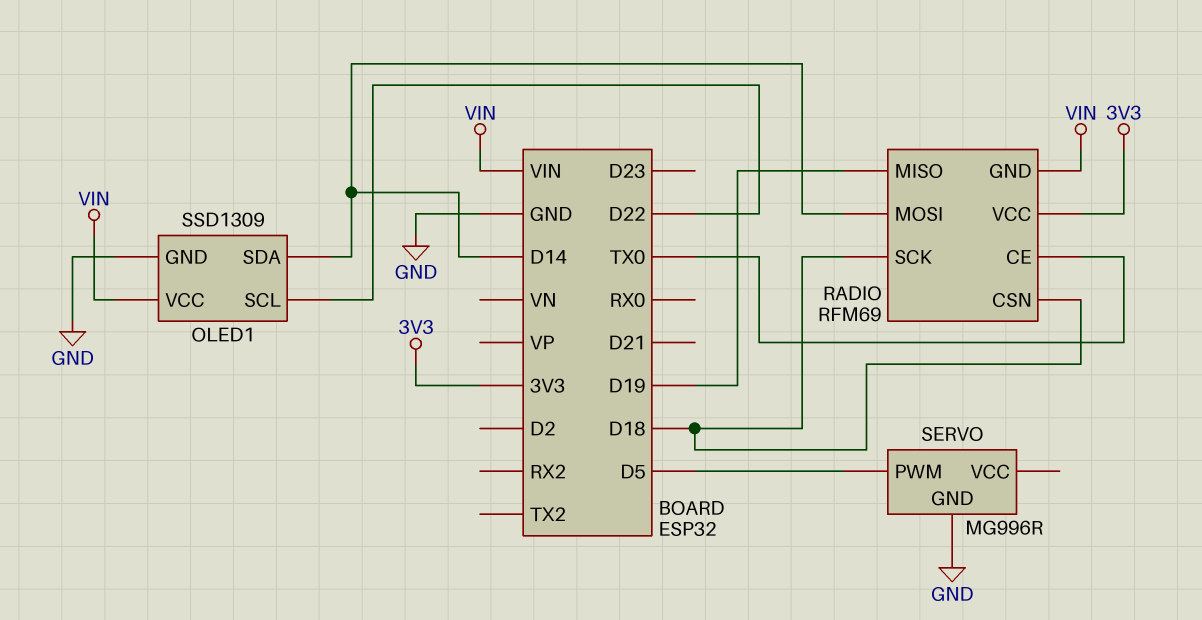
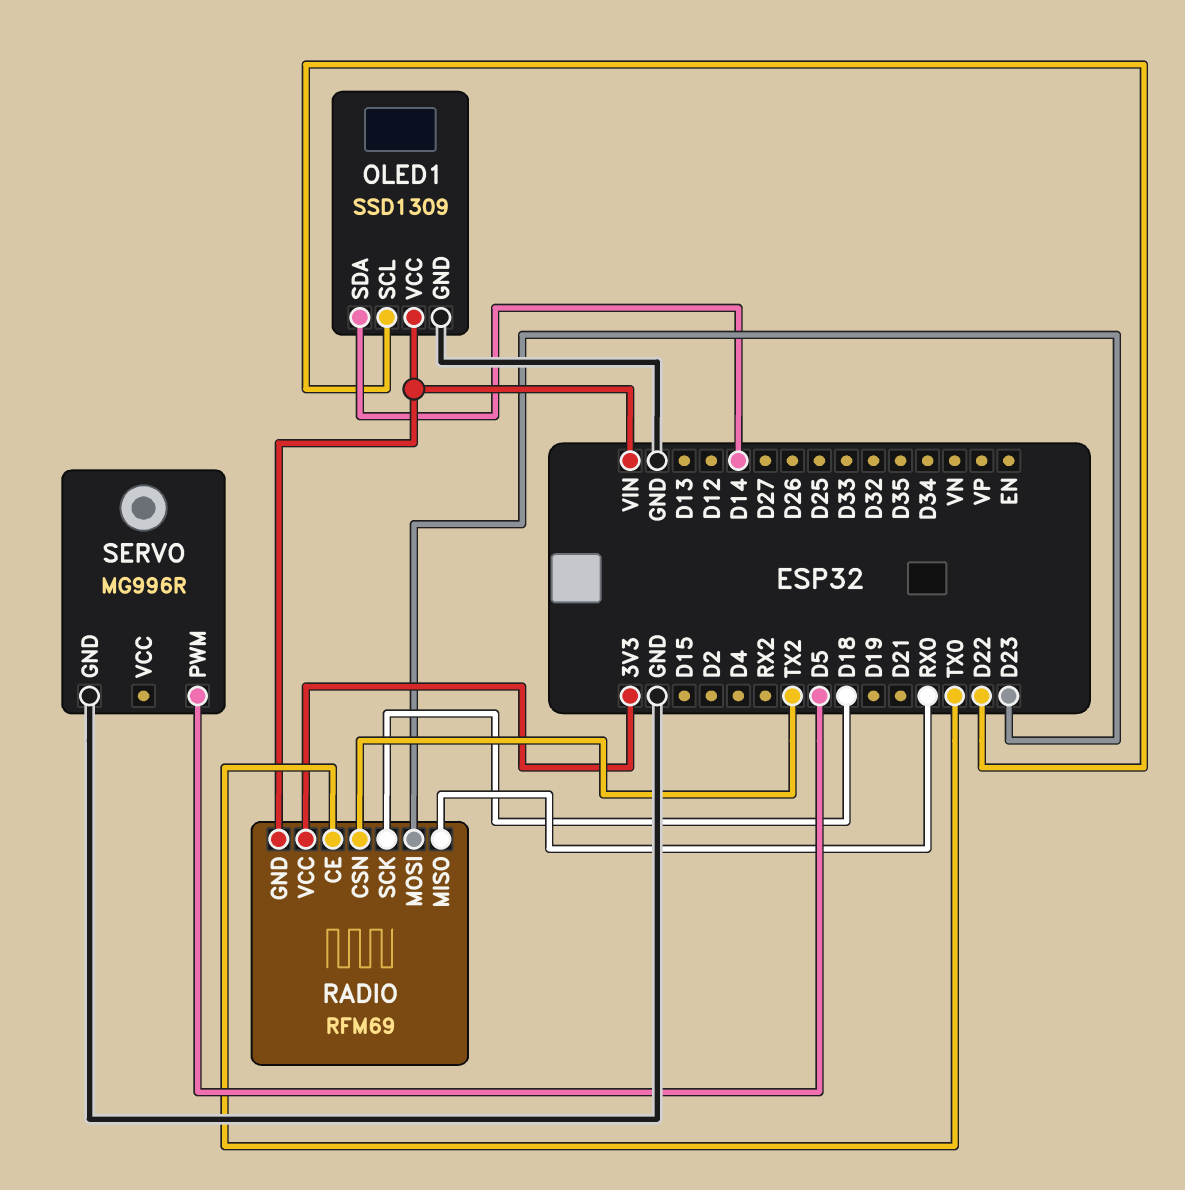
RADIO pin CSN: D18 -> TX2
RADIO pin MISO: D19 -> RX0
RADIO pin MOSI: D14 -> D23

